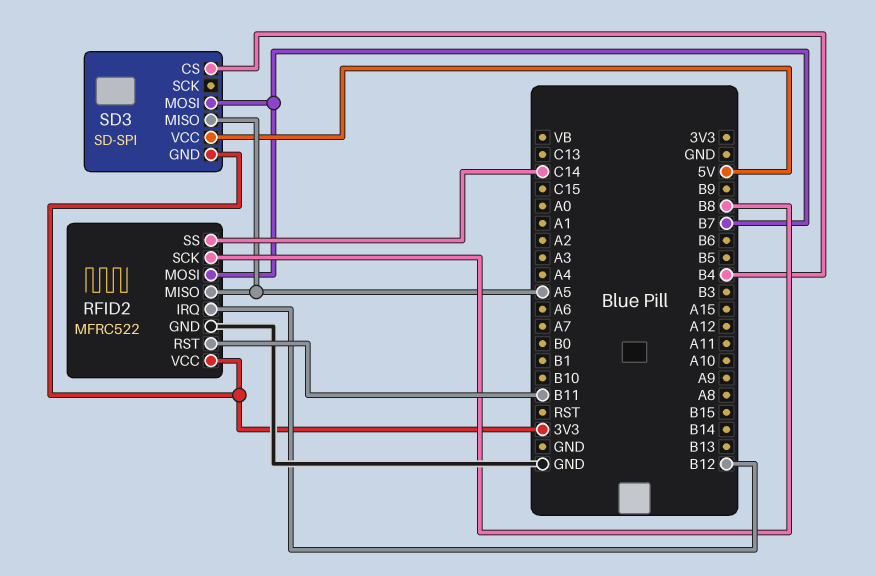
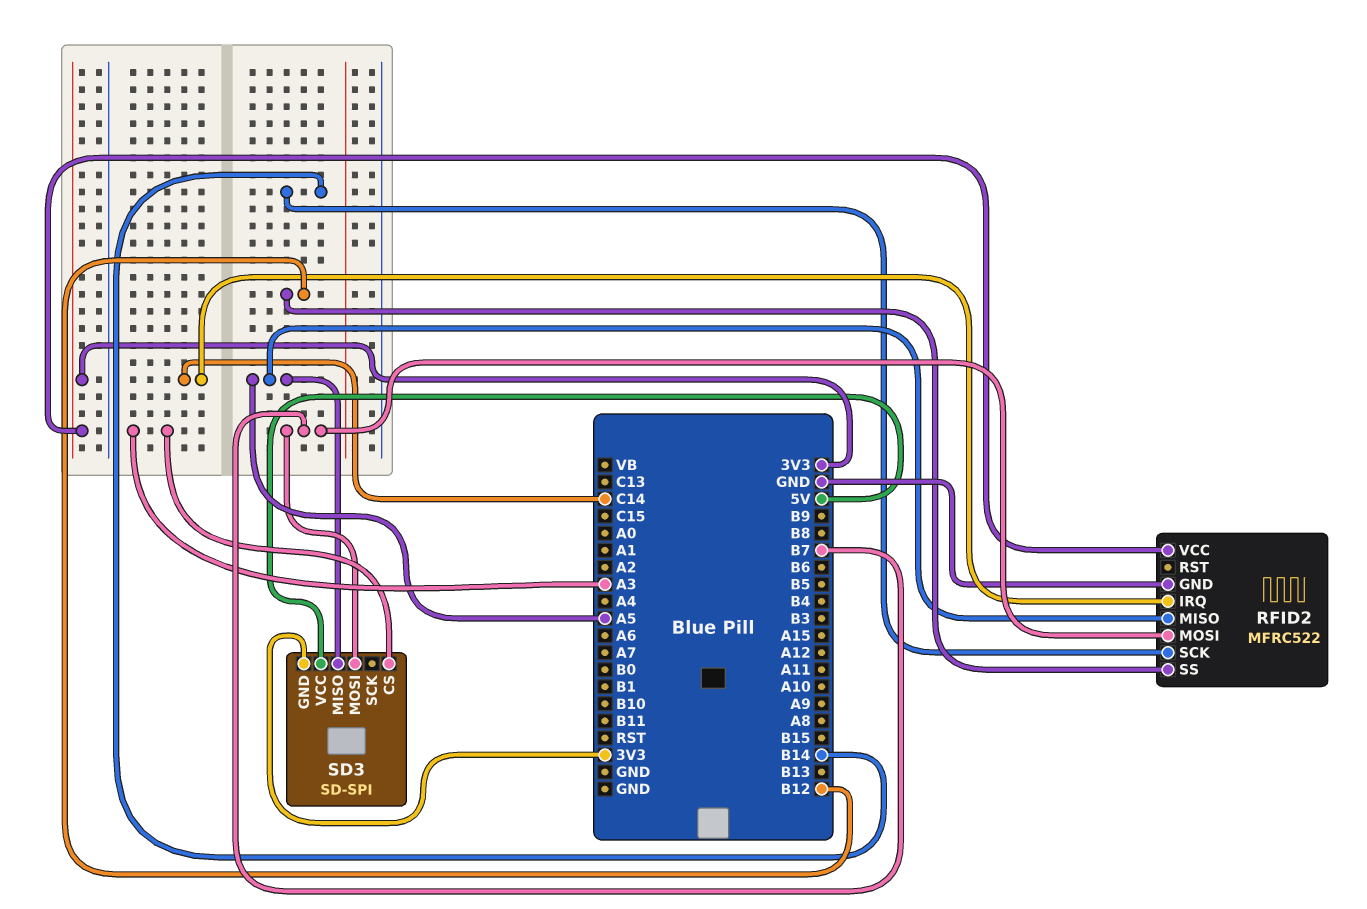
RFID2 pin IRQ: B12 -> C14
RFID2 pin RST: B11 -> none
RFID2 pin SCK: B8 -> B14
RFID2 pin SS: C14 -> B12
SD3 pin CS: B4 -> A3

